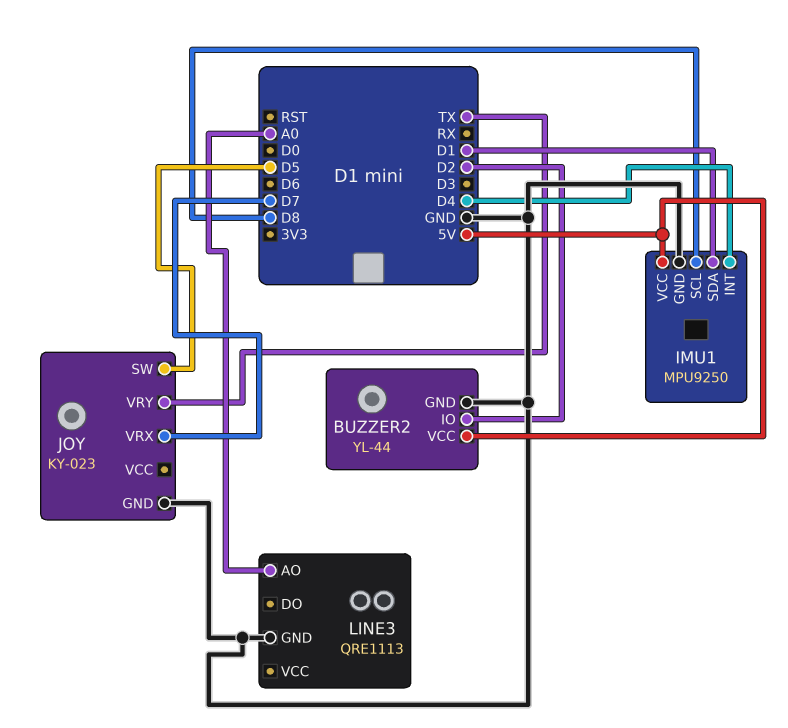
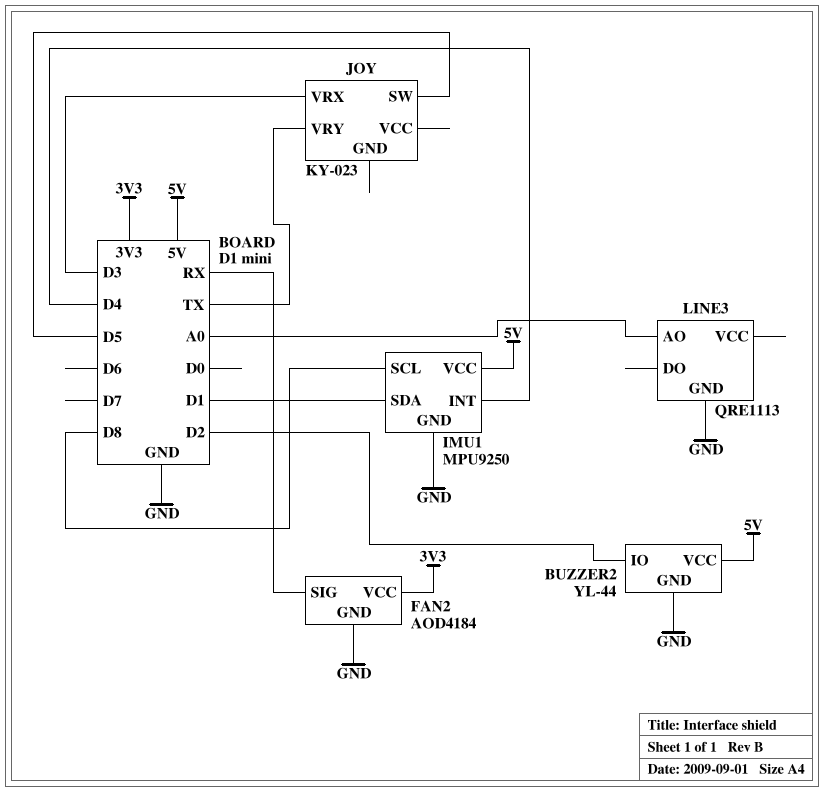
FAN2: none -> AOD4184
FAN2 pin GND: none -> GND
FAN2 pin SIG: none -> RX
FAN2 pin VCC: none -> 3V3
JOY pin GND: GND -> none
JOY pin VRX: D7 -> D3

